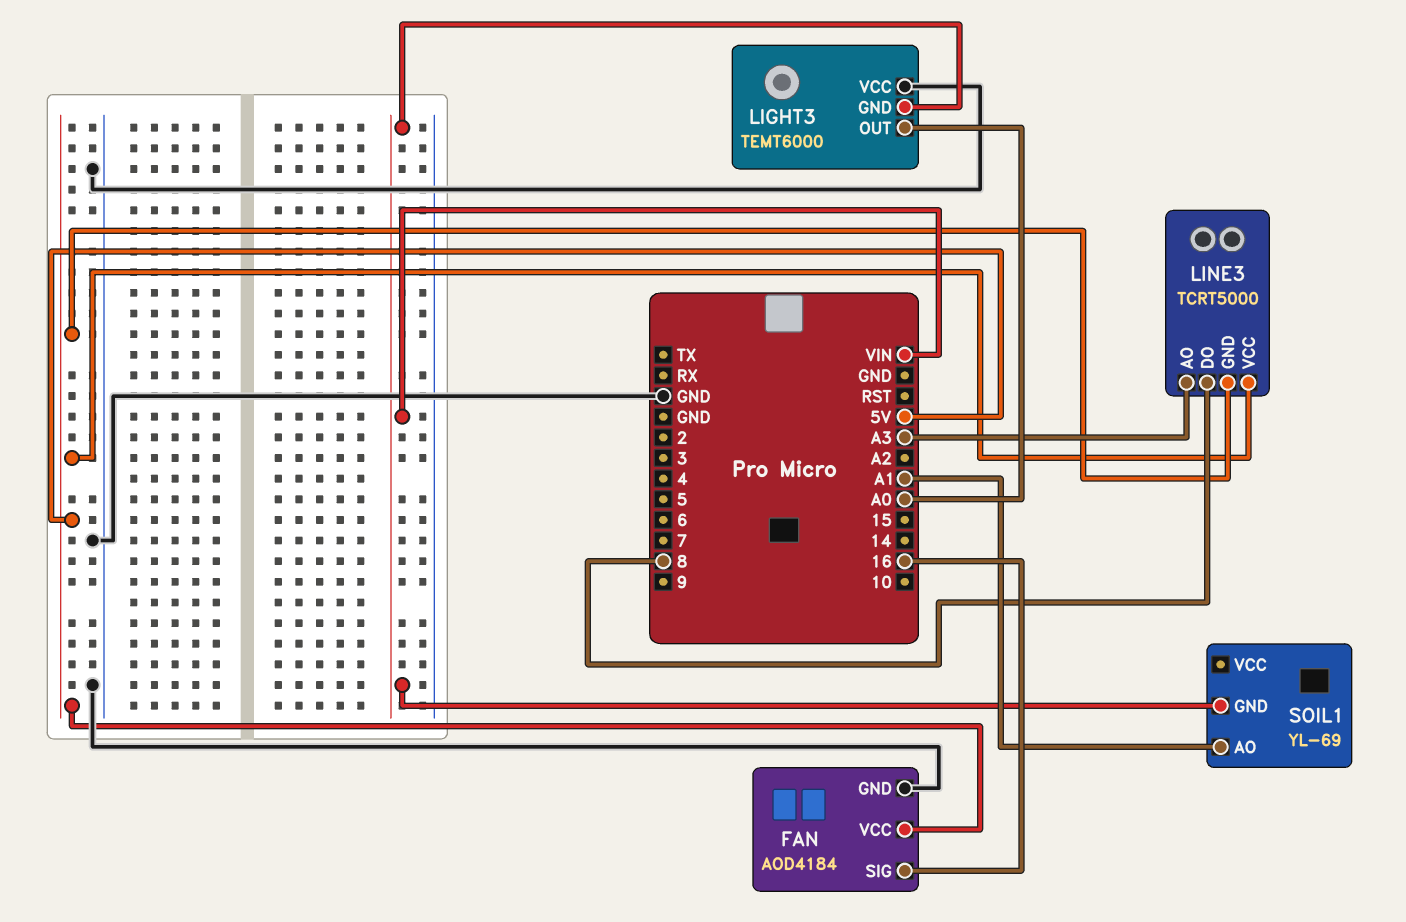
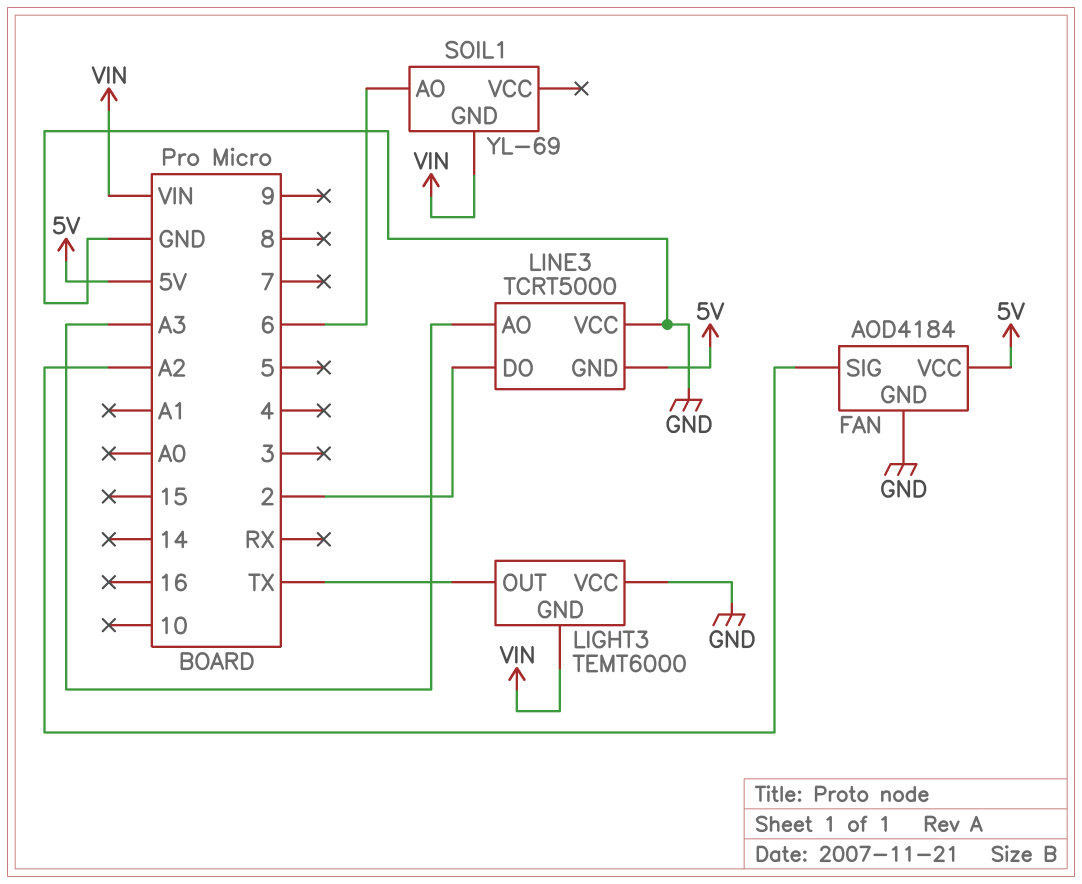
FAN pin SIG: 16 -> A2
LIGHT3 pin OUT: A0 -> TX
LINE3 pin DO: 8 -> 2
LINE3 pin VCC: 5V -> GND
SOIL1 pin AO: A1 -> 6

